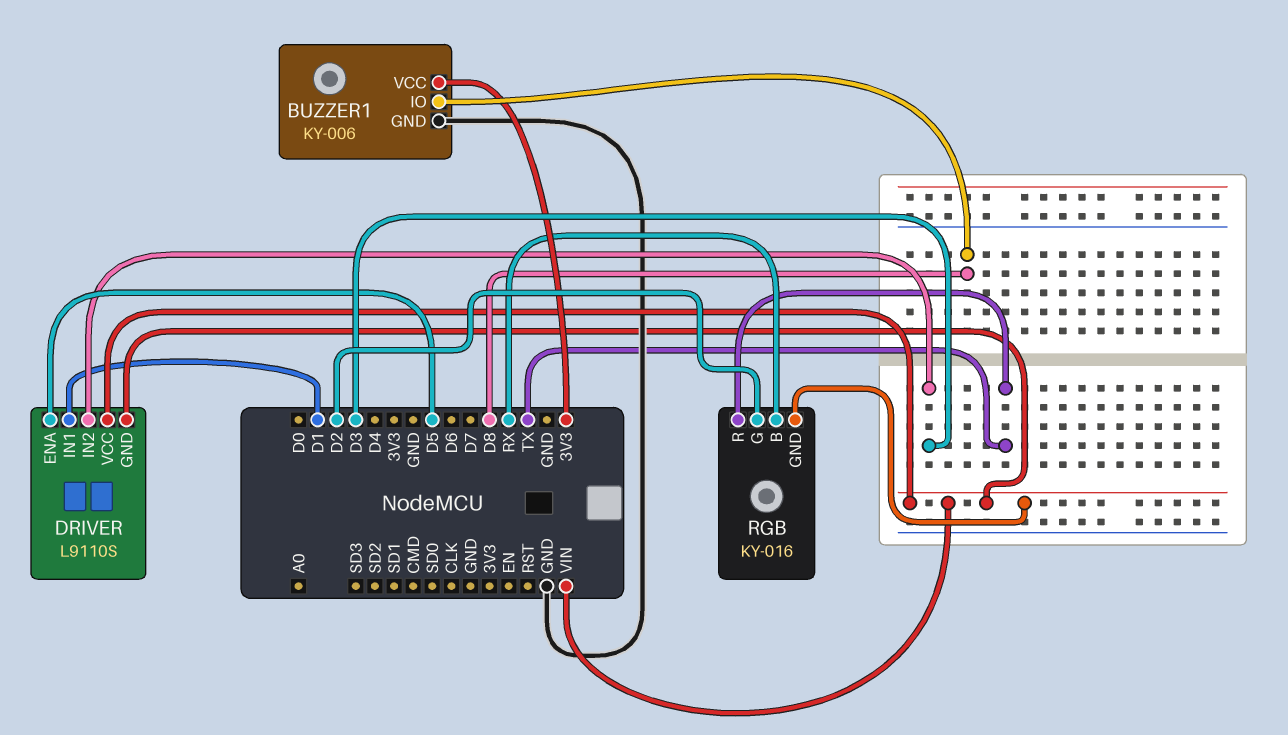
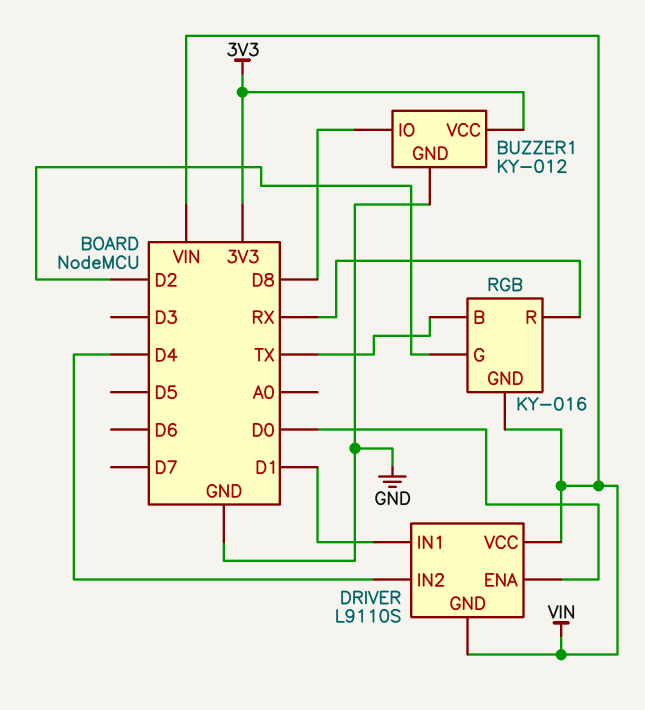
BUZZER1: KY-006 -> KY-012
DRIVER pin ENA: D5 -> D0
DRIVER pin IN2: D3 -> D4
RGB pin B: RX -> TX
RGB pin R: TX -> RX

